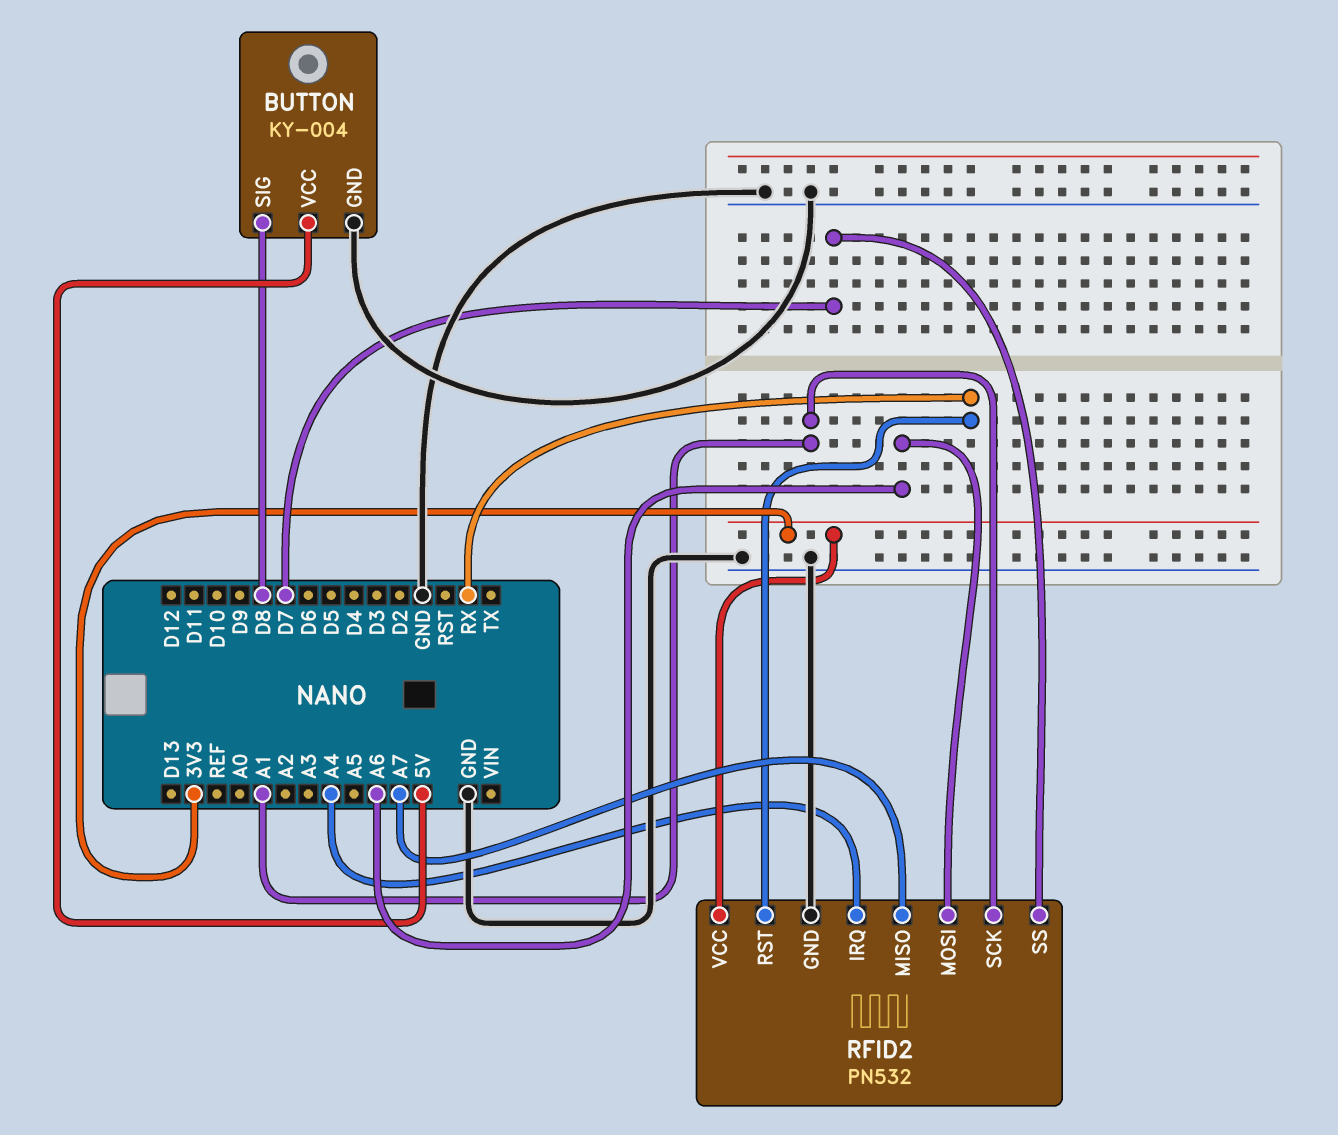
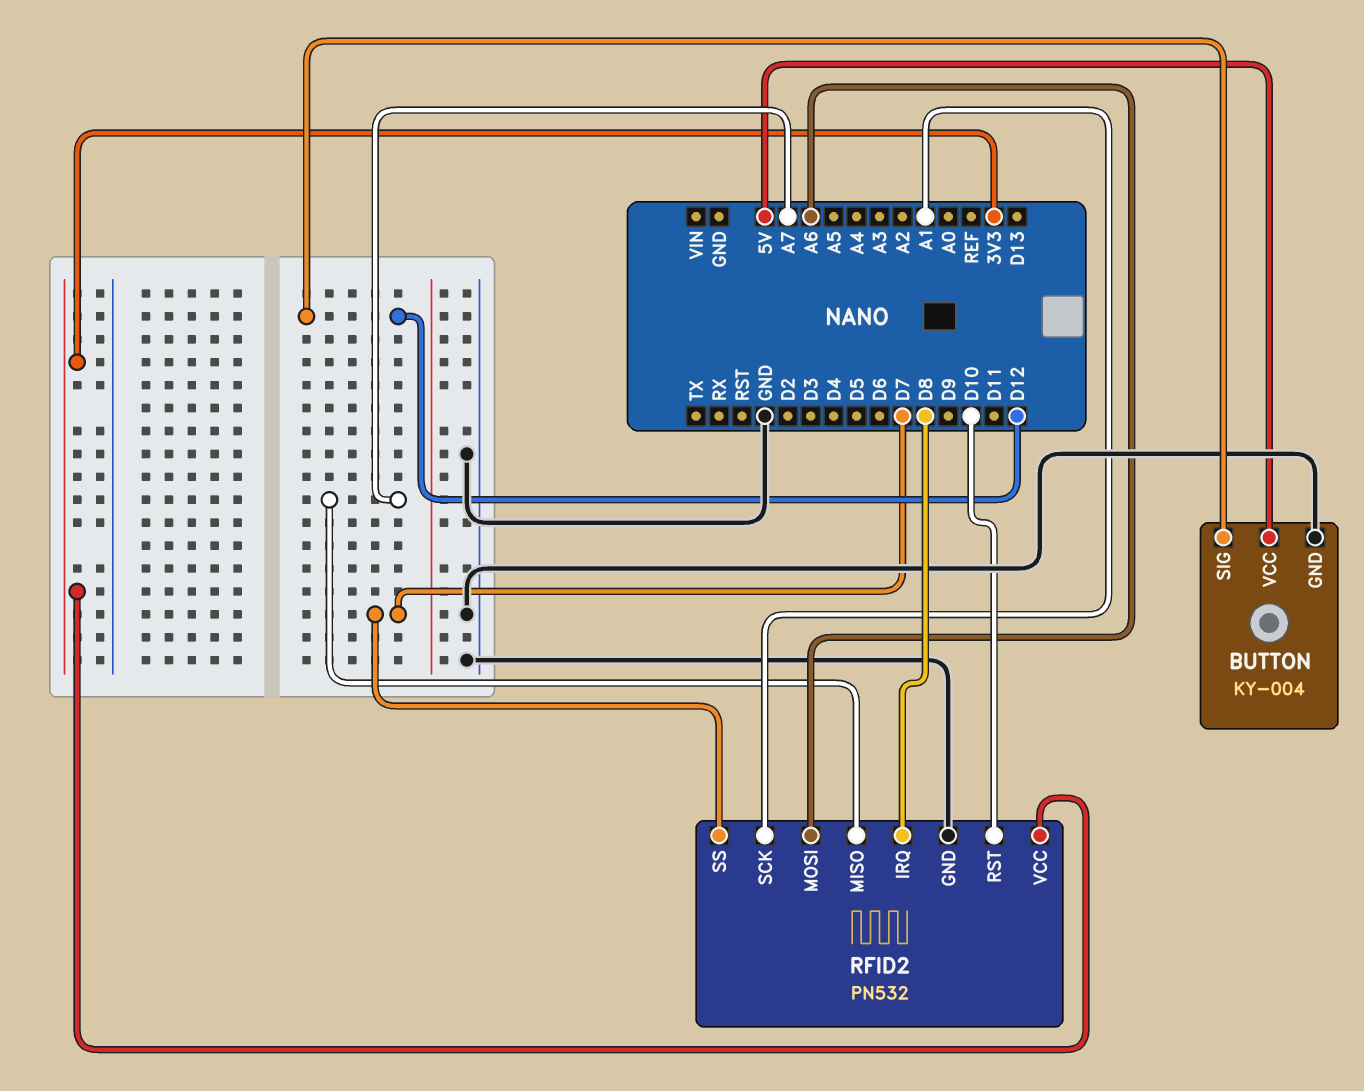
BUTTON pin SIG: D8 -> D12
RFID2 pin IRQ: A4 -> D8
RFID2 pin RST: RX -> D10

